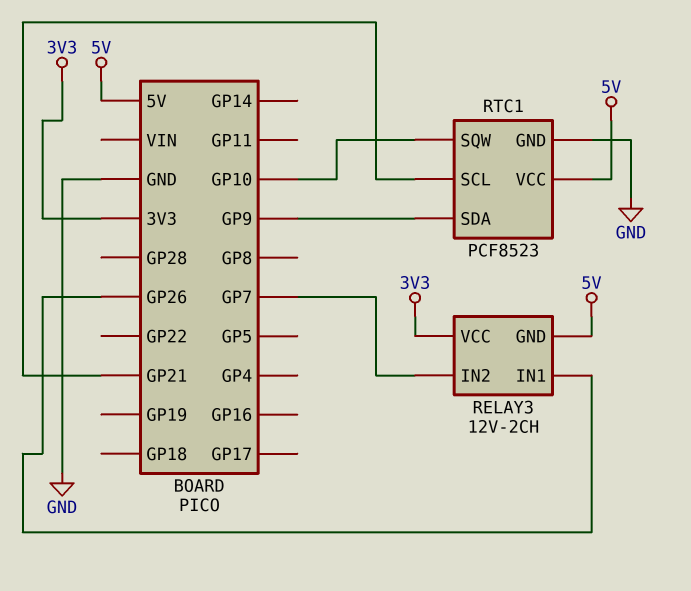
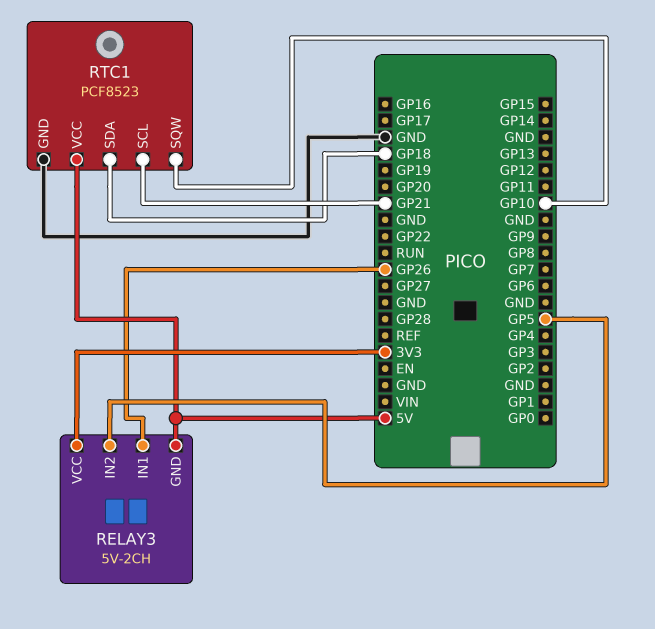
RELAY3: 12V-2CH -> 5V-2CH
RELAY3 pin IN2: GP7 -> GP5
RTC1 pin SDA: GP9 -> GP18

